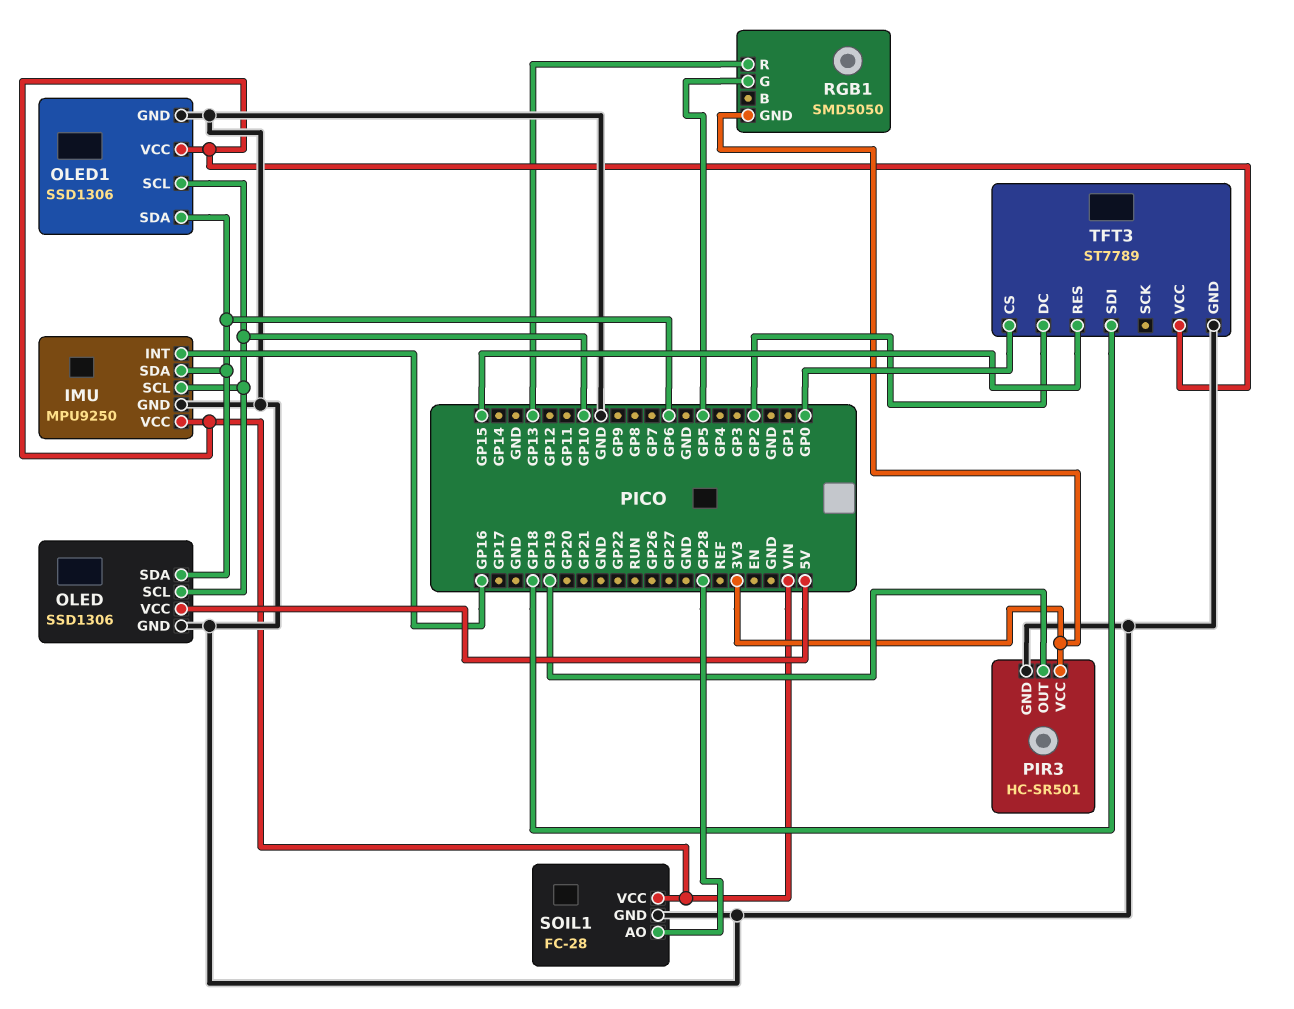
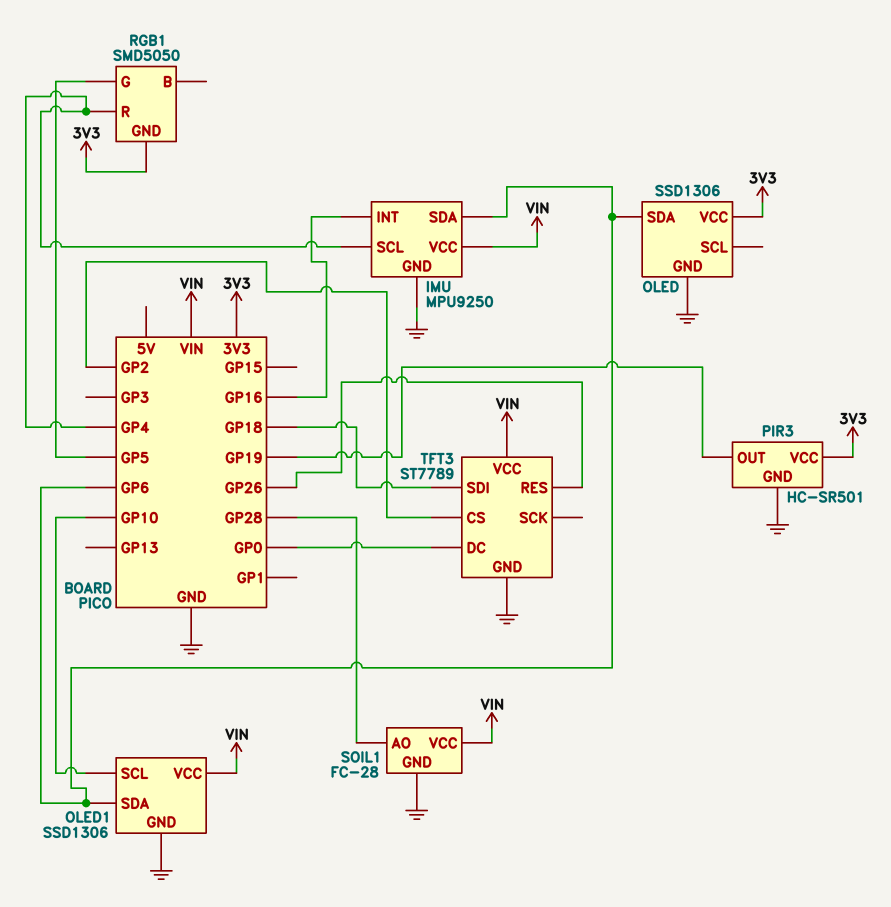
IMU pin SCL: GP10 -> GP4
OLED pin SCL: GP10 -> none
OLED pin VCC: 5V -> 3V3
RGB1 pin R: GP13 -> GP4
TFT3 pin CS: GP0 -> GP2
TFT3 pin DC: GP2 -> GP0
TFT3 pin RES: GP15 -> GP26

